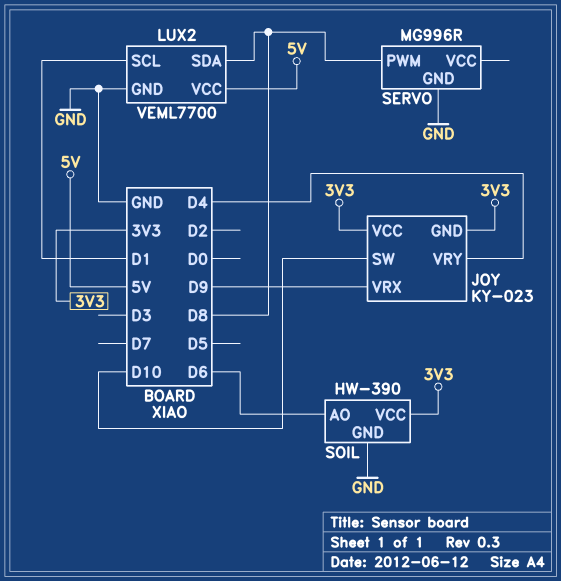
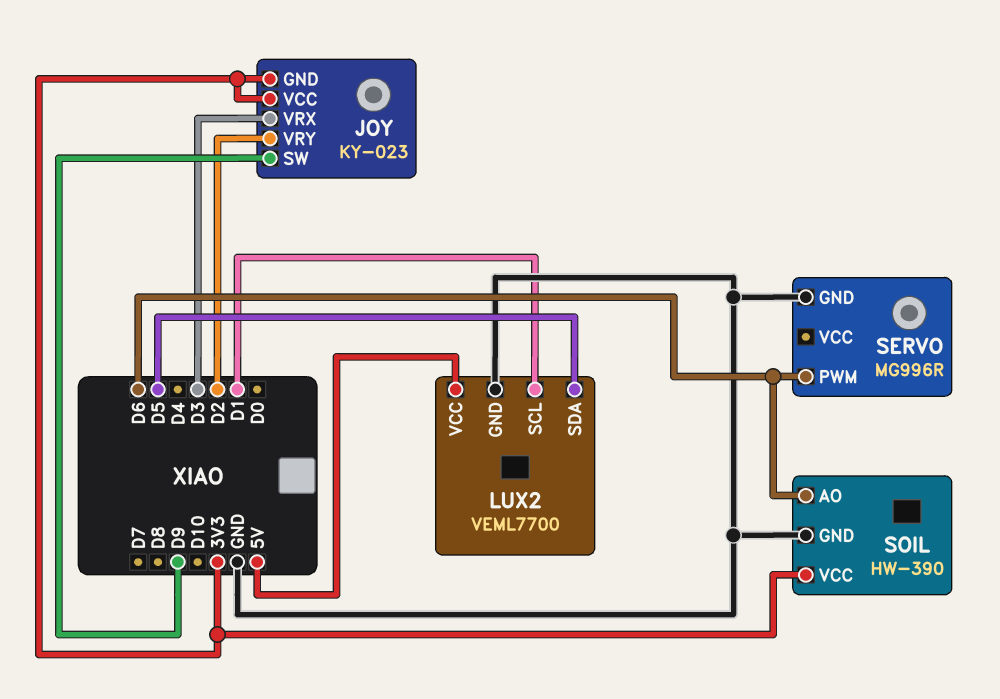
JOY pin SW: D10 -> D9
JOY pin VRX: D9 -> D3
JOY pin VRY: D4 -> D2
LUX2 pin SDA: D8 -> D5
SERVO pin PWM: D8 -> D6

